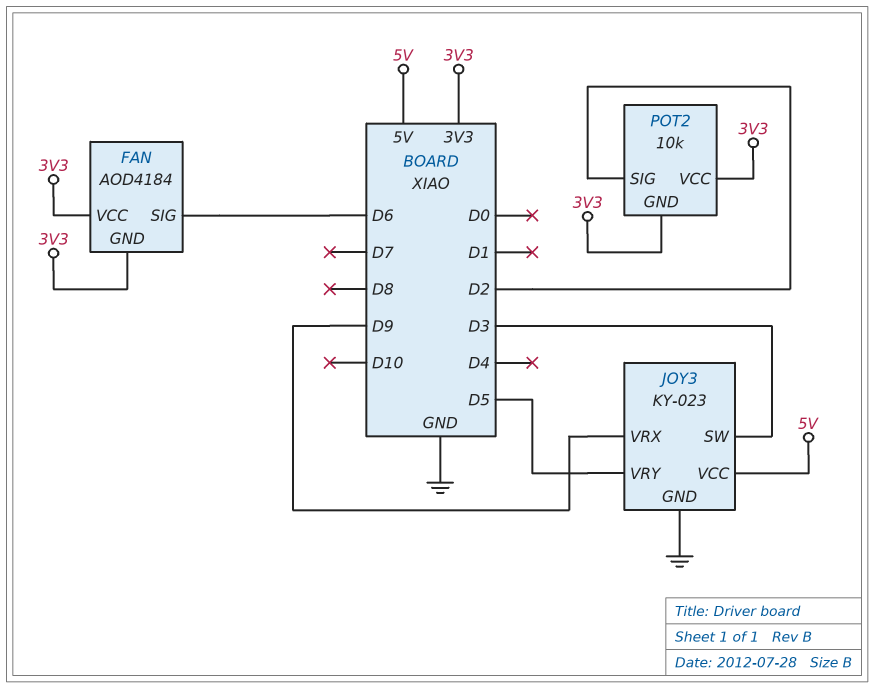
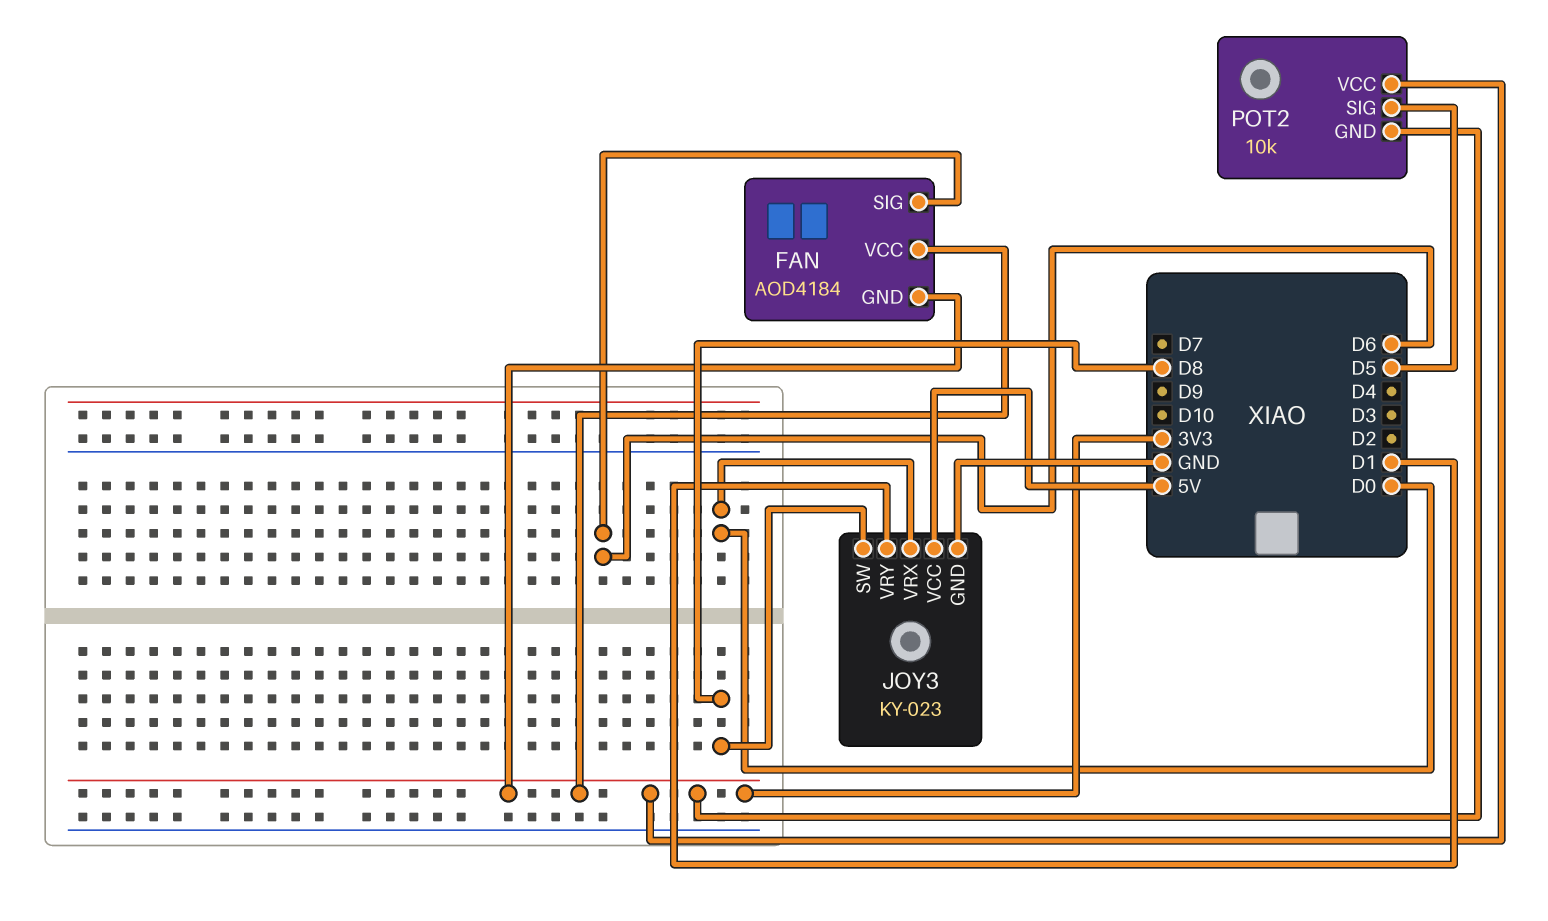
JOY3 pin SW: D3 -> D8
JOY3 pin VRX: D9 -> D0
JOY3 pin VRY: D5 -> D1
POT2 pin SIG: D2 -> D5

